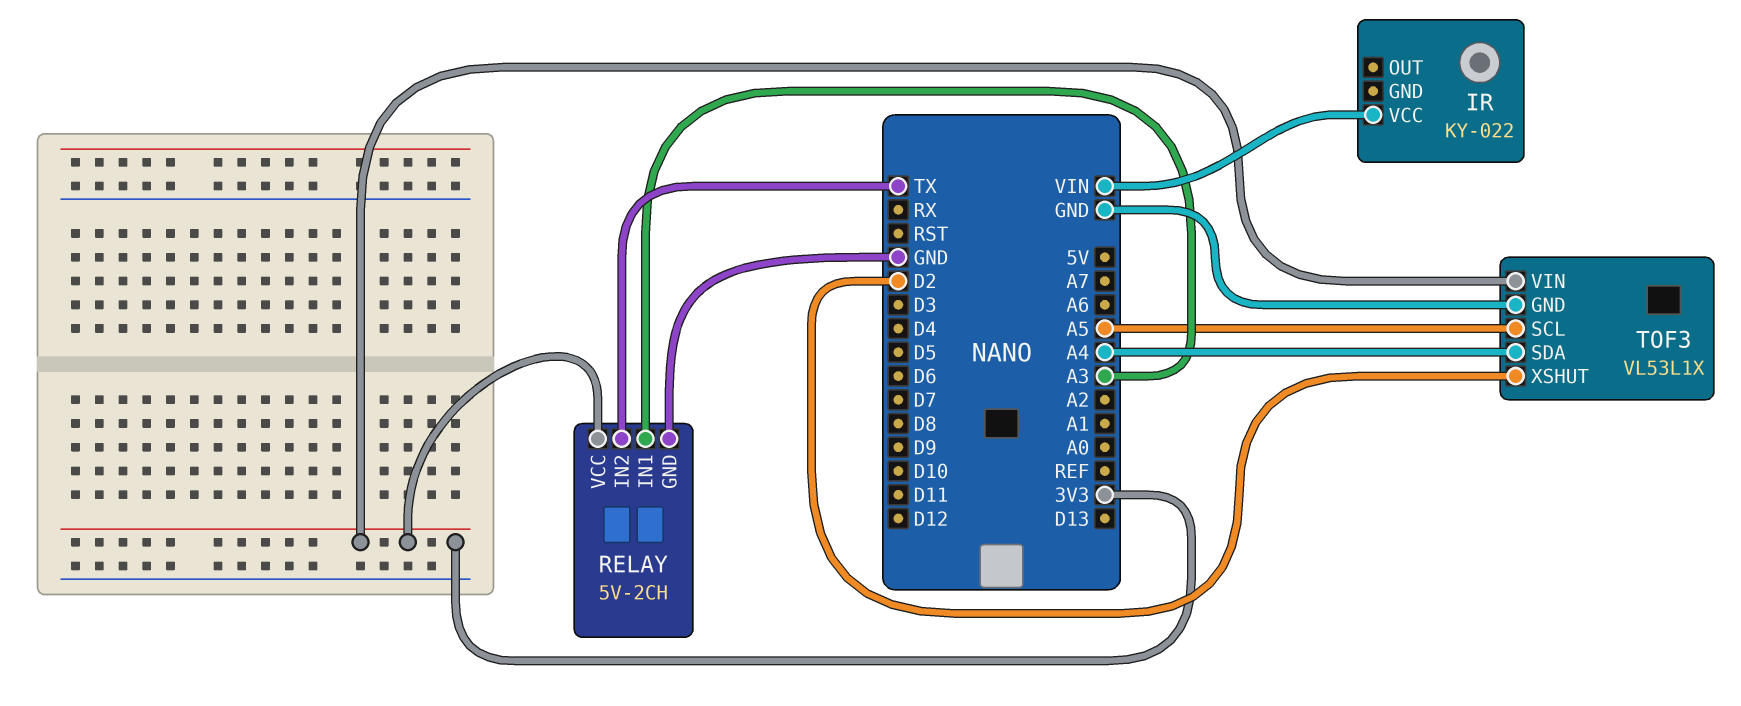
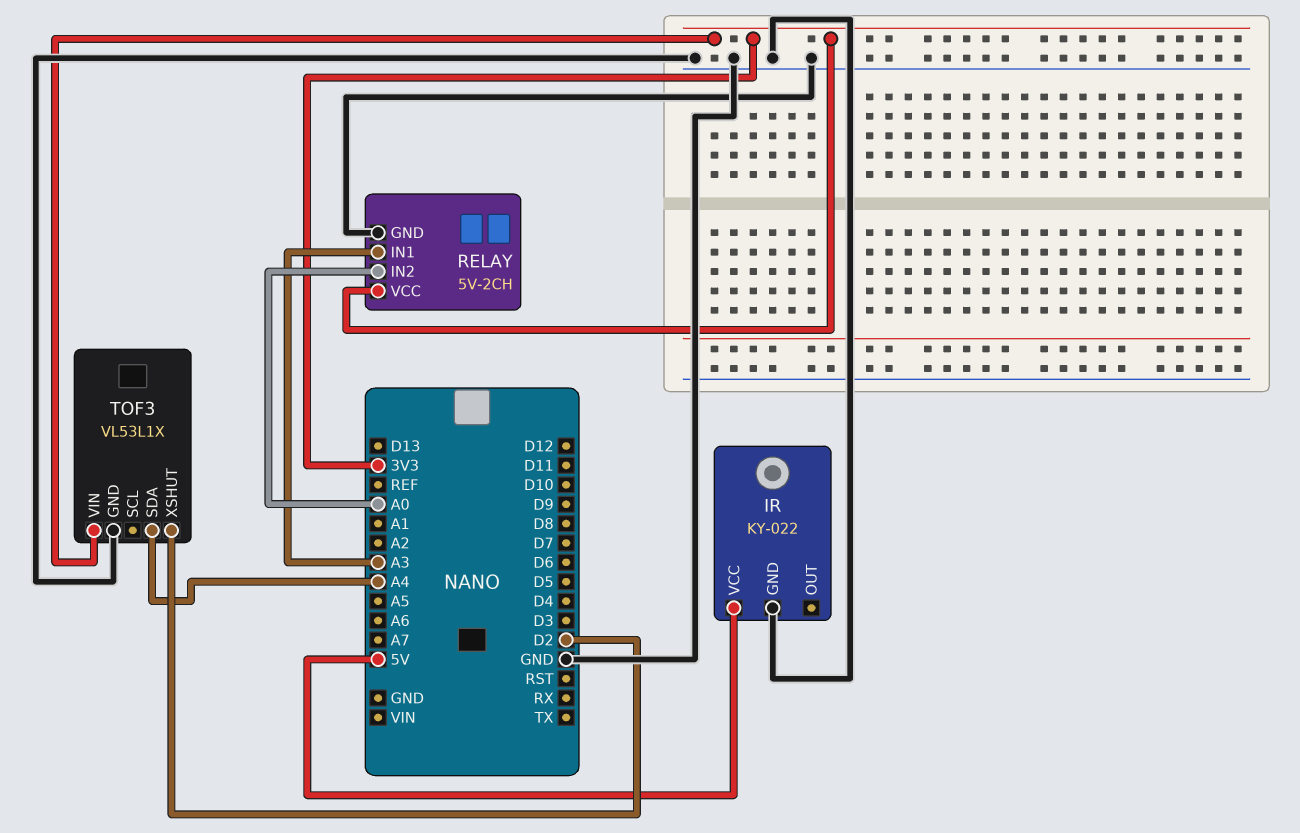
IR pin GND: none -> GND
IR pin VCC: VIN -> 5V
RELAY pin IN2: TX -> A0
TOF3 pin SCL: A5 -> none

